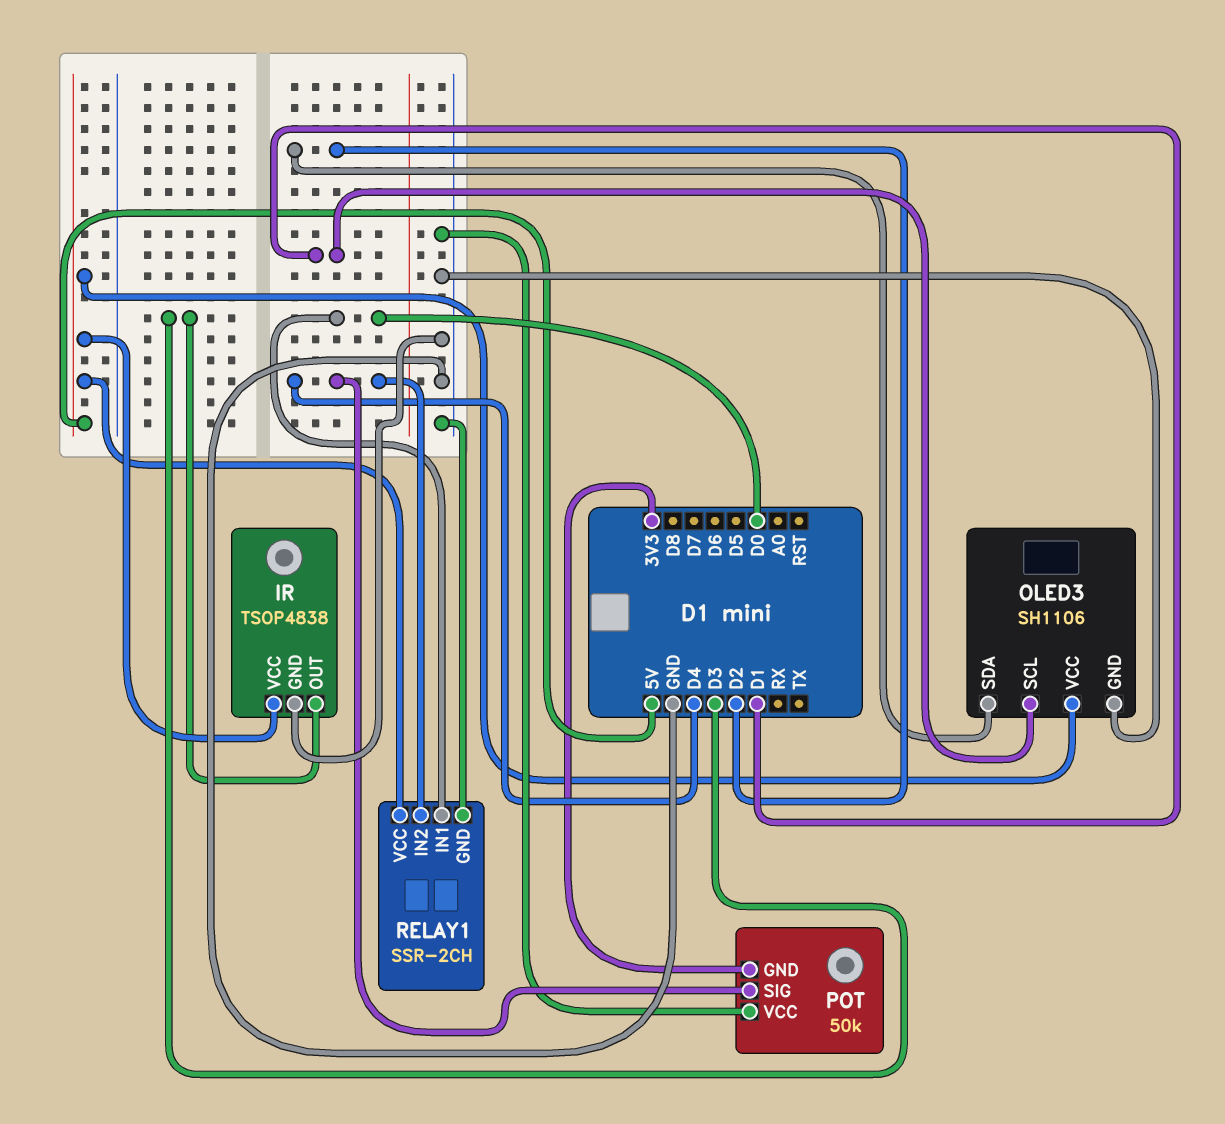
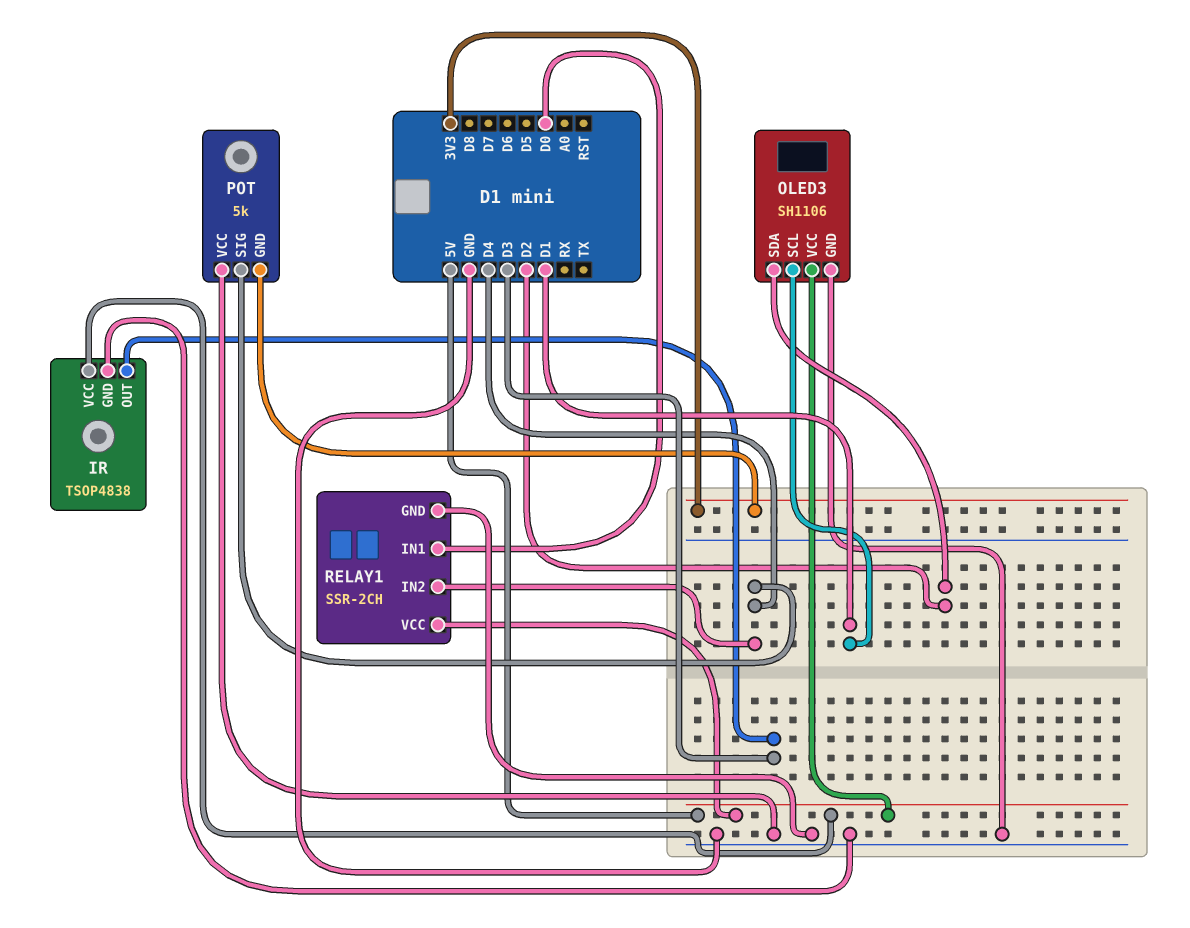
POT: 50k -> 5k

